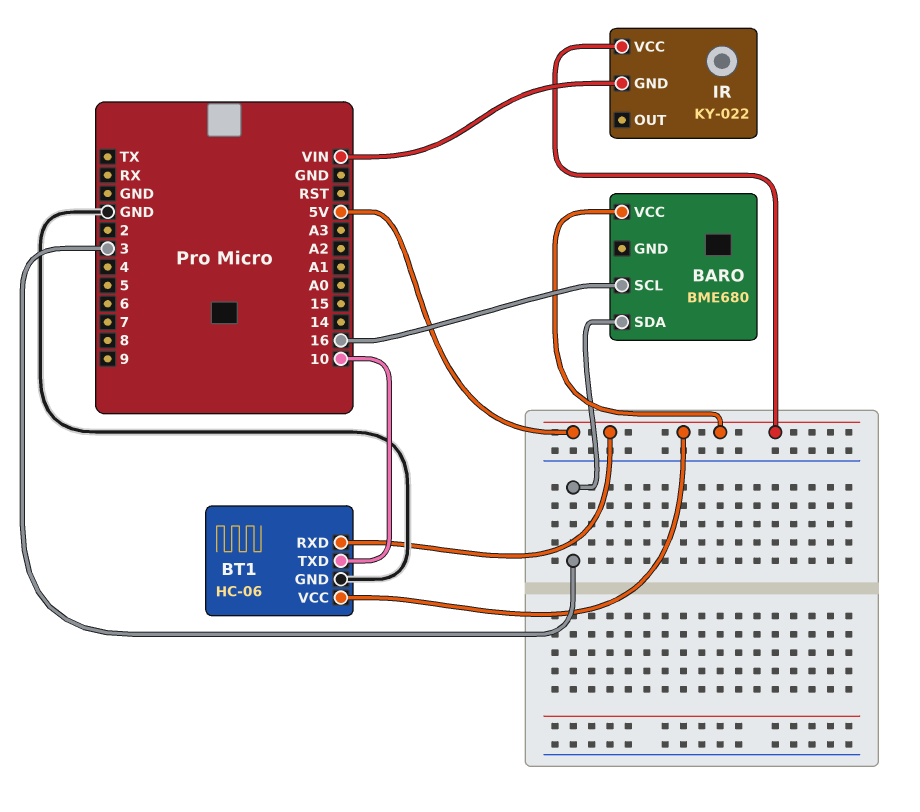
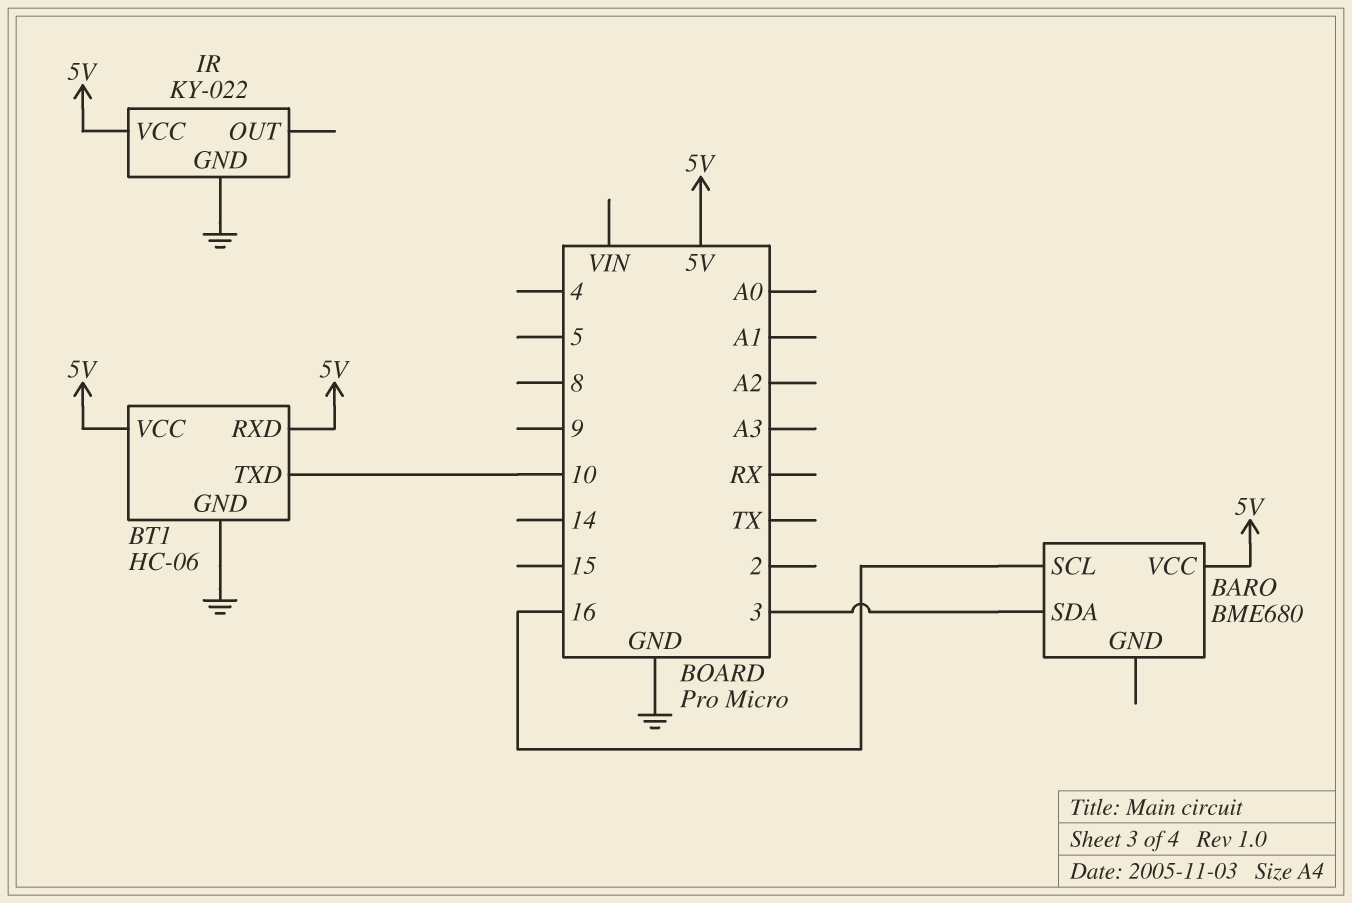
IR pin GND: VIN -> GND

